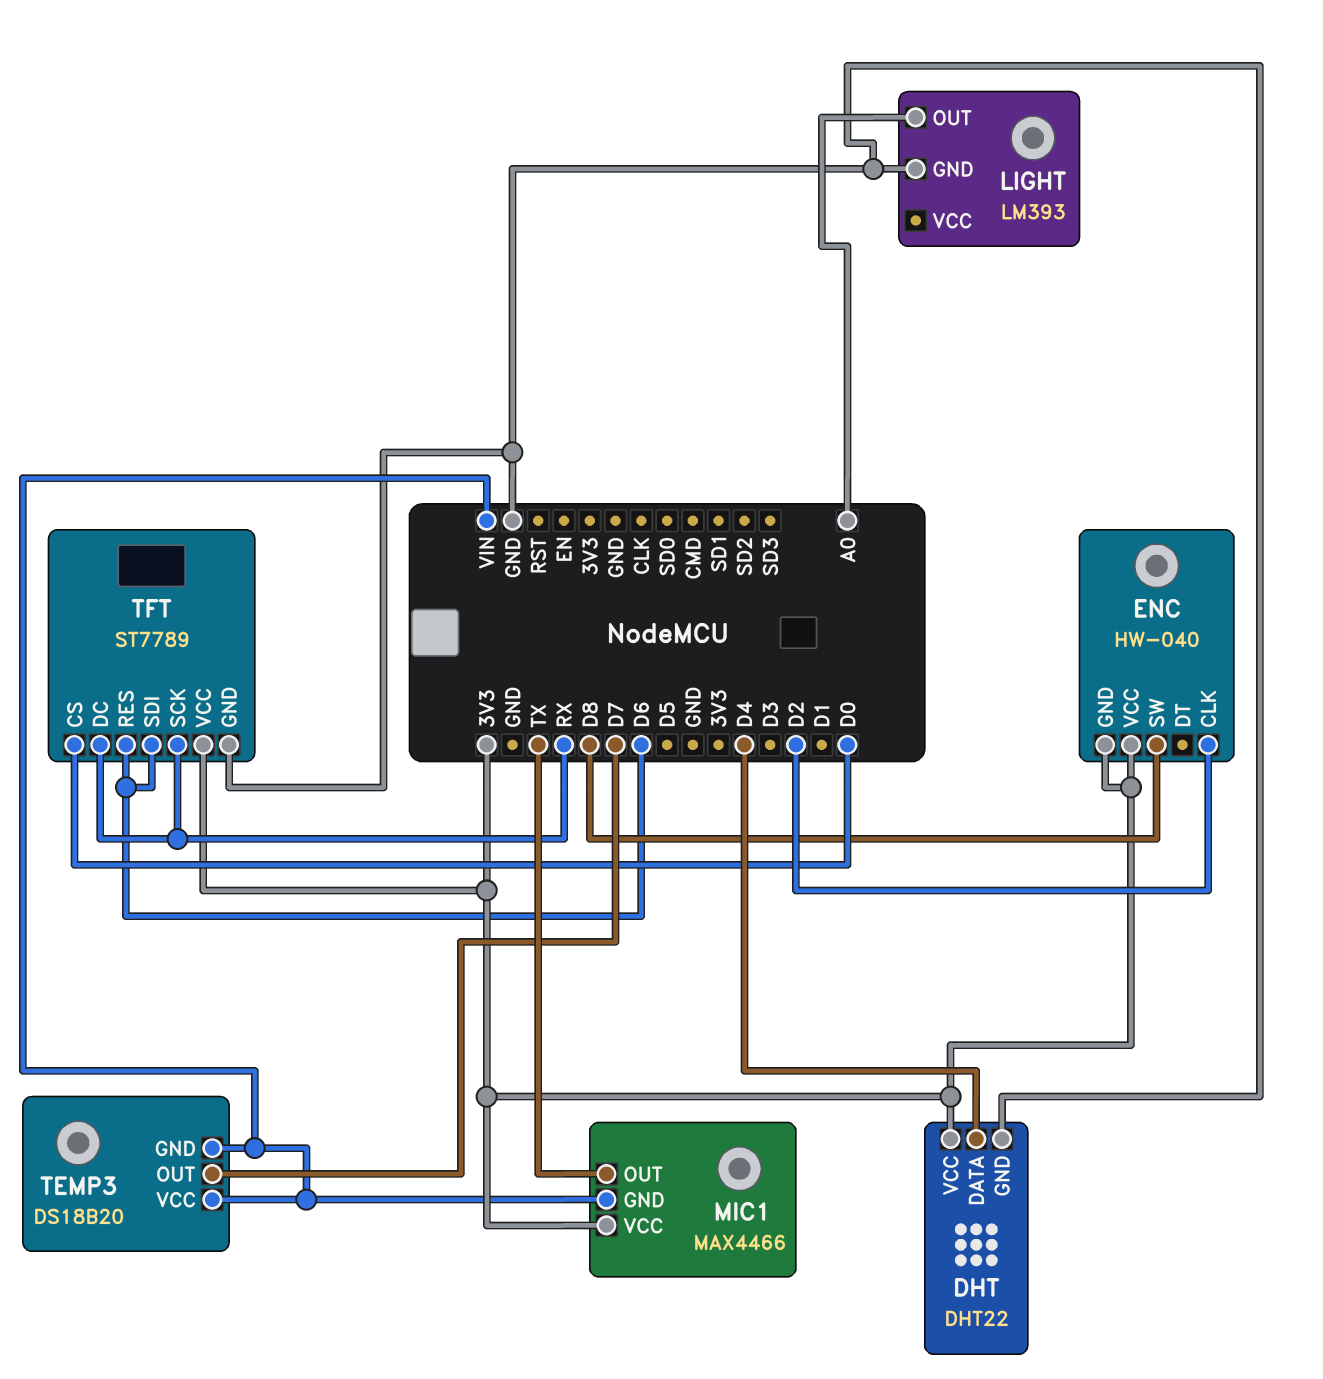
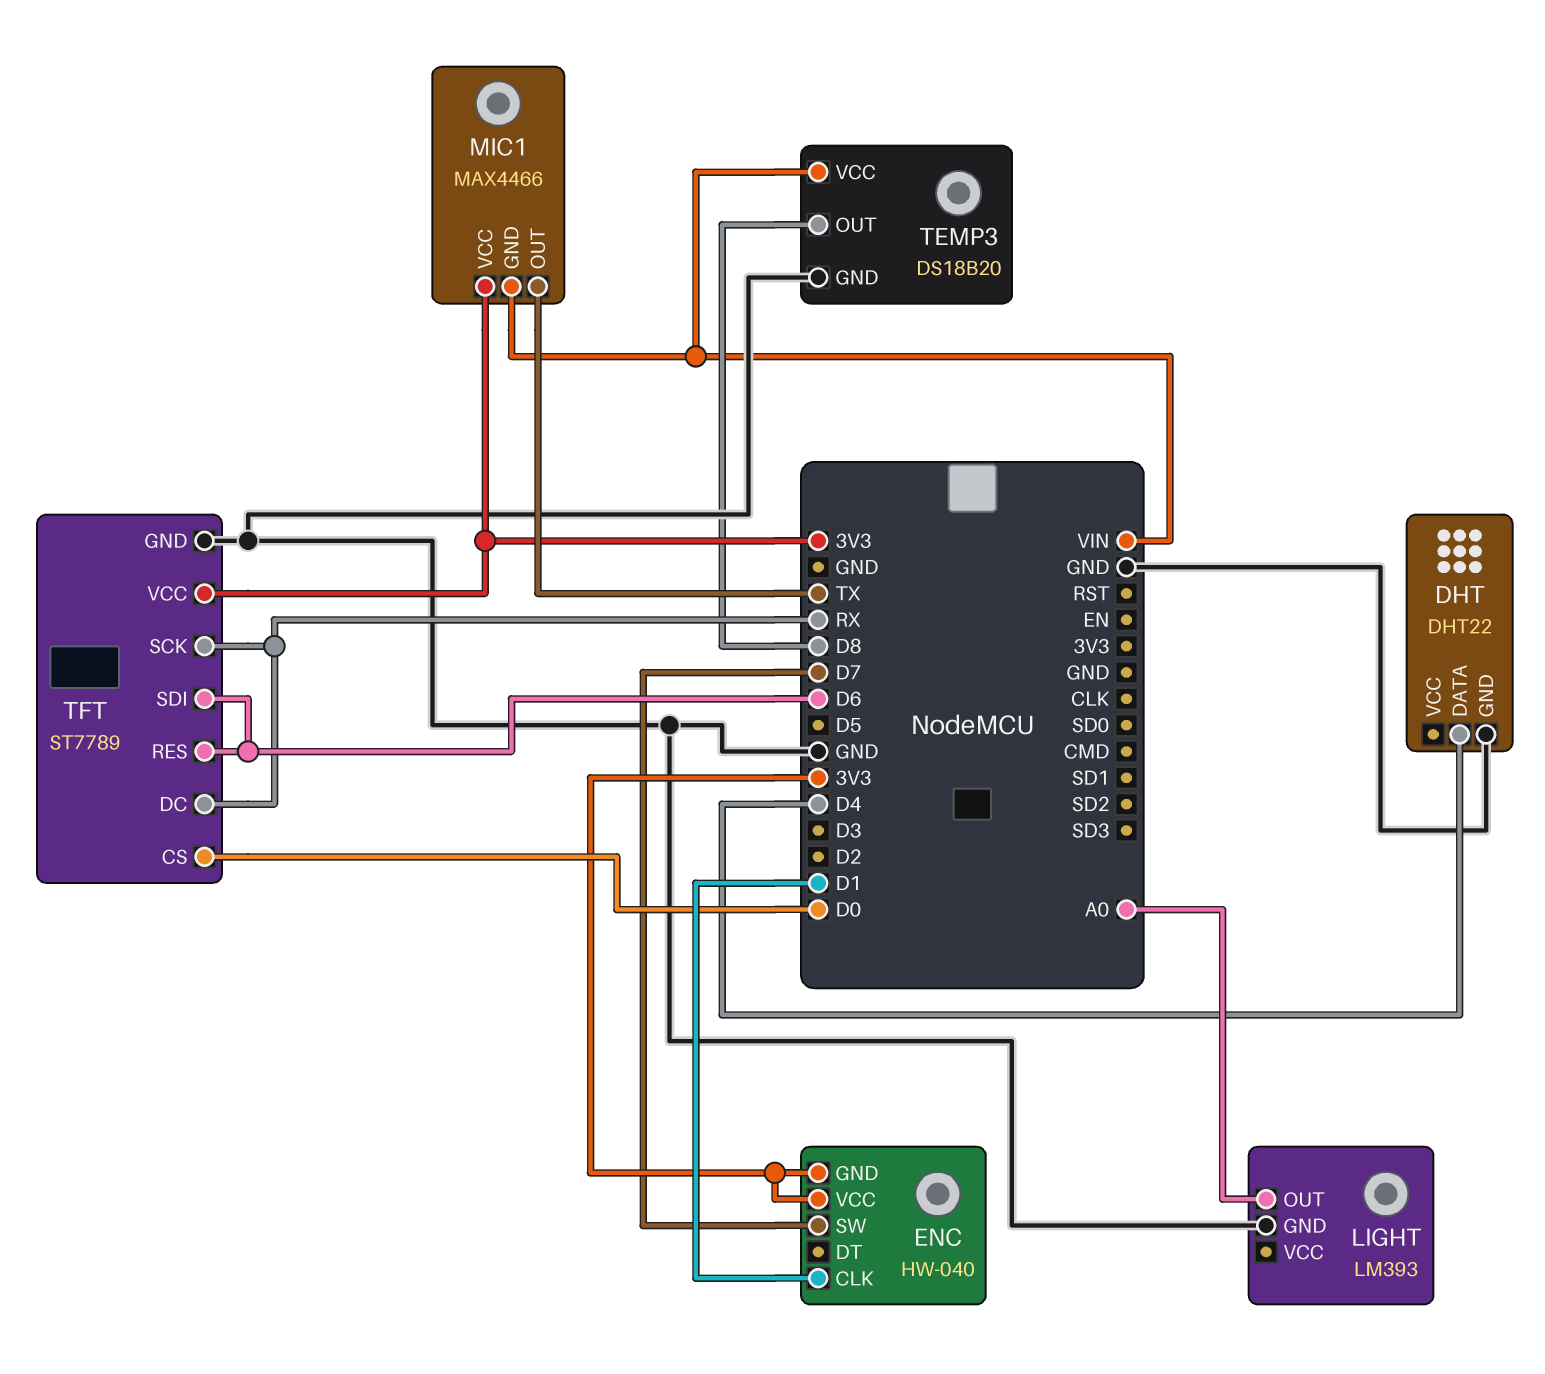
DHT pin VCC: 3V3 -> none
ENC pin CLK: D2 -> D1
ENC pin SW: D8 -> D7
TEMP3 pin GND: VIN -> GND
TEMP3 pin OUT: D7 -> D8

